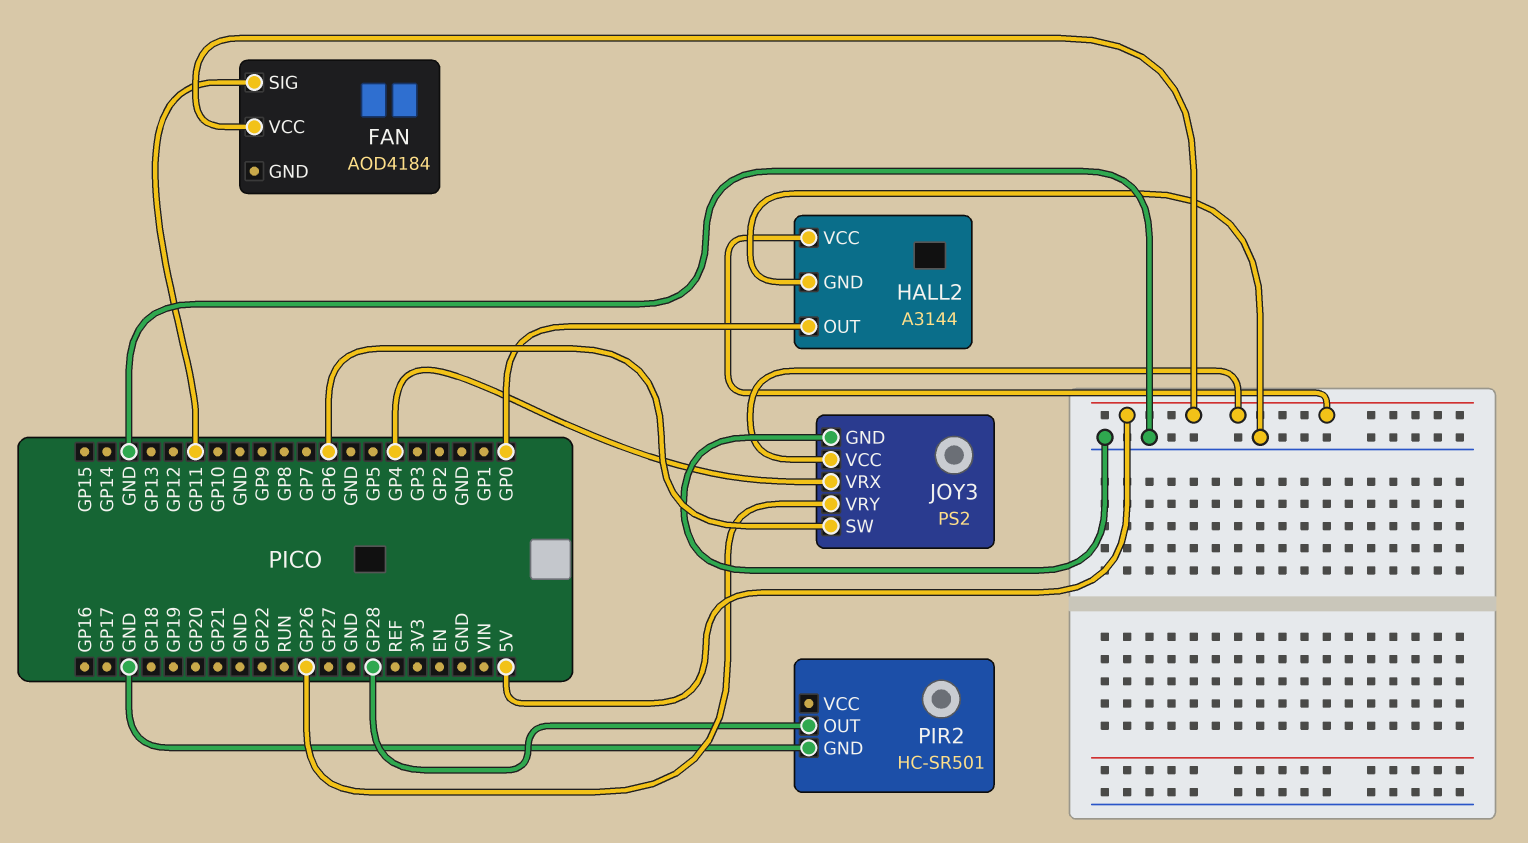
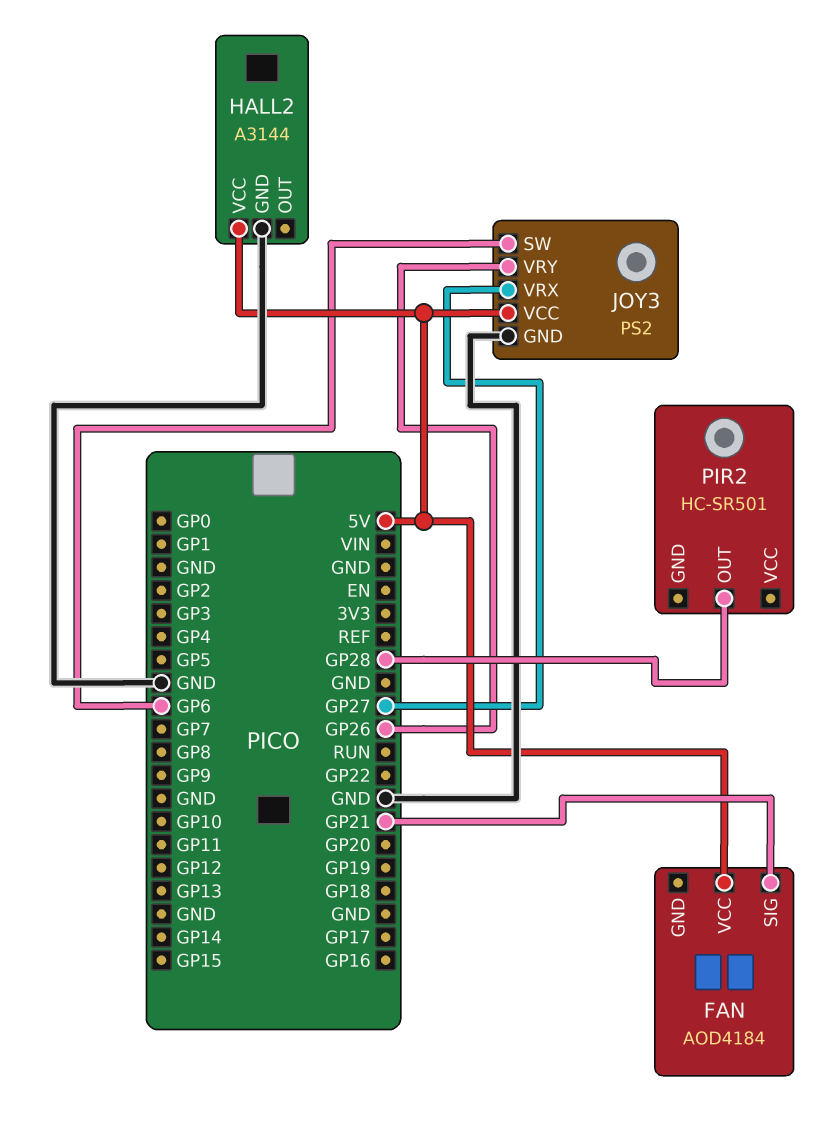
FAN pin SIG: GP11 -> GP21
HALL2 pin OUT: GP0 -> none
JOY3 pin VRX: GP4 -> GP27
PIR2 pin GND: GND -> none

